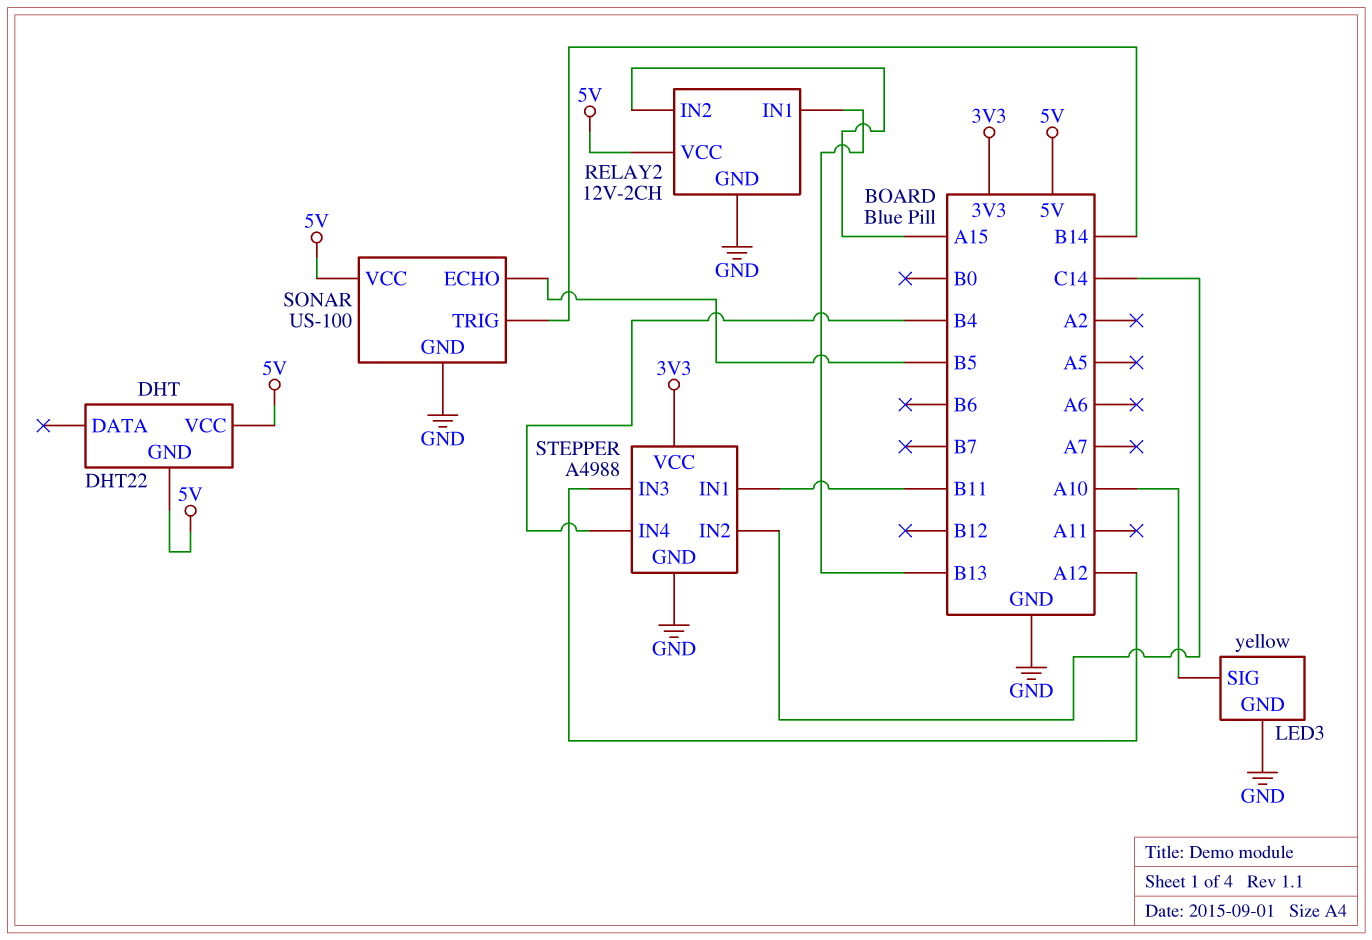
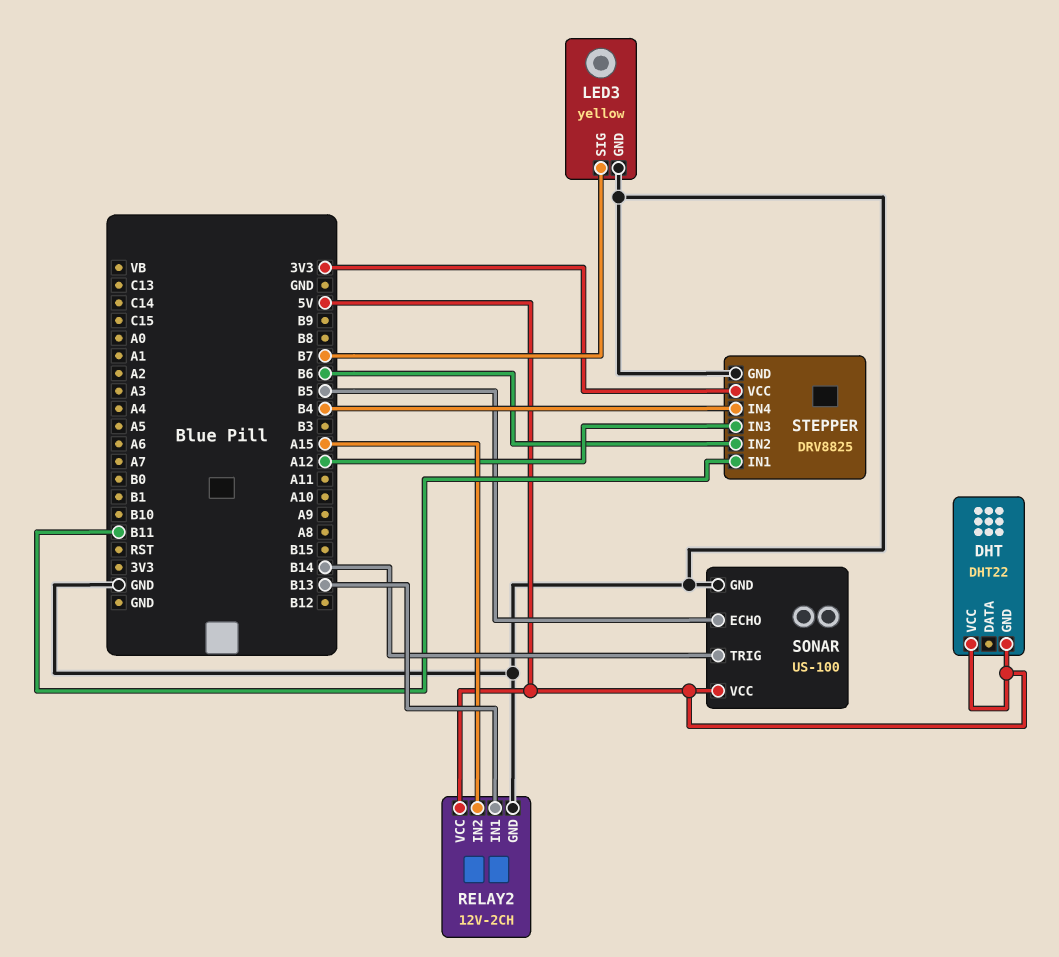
LED3 pin SIG: A10 -> B7
STEPPER: A4988 -> DRV8825
STEPPER pin IN2: C14 -> B6

